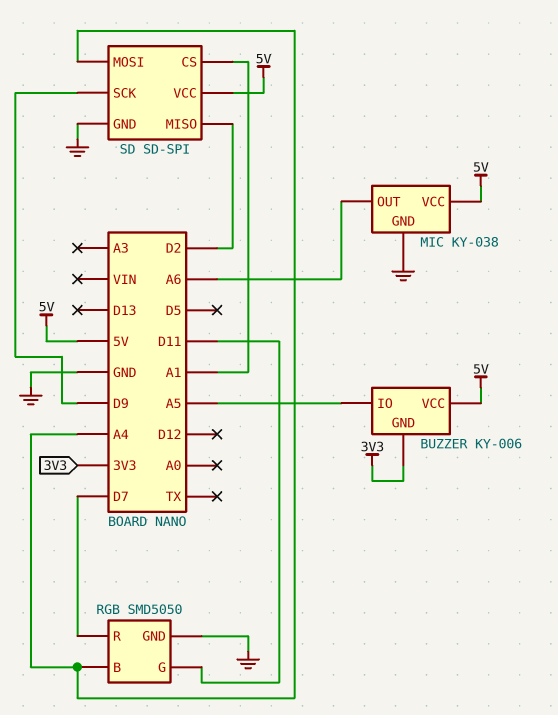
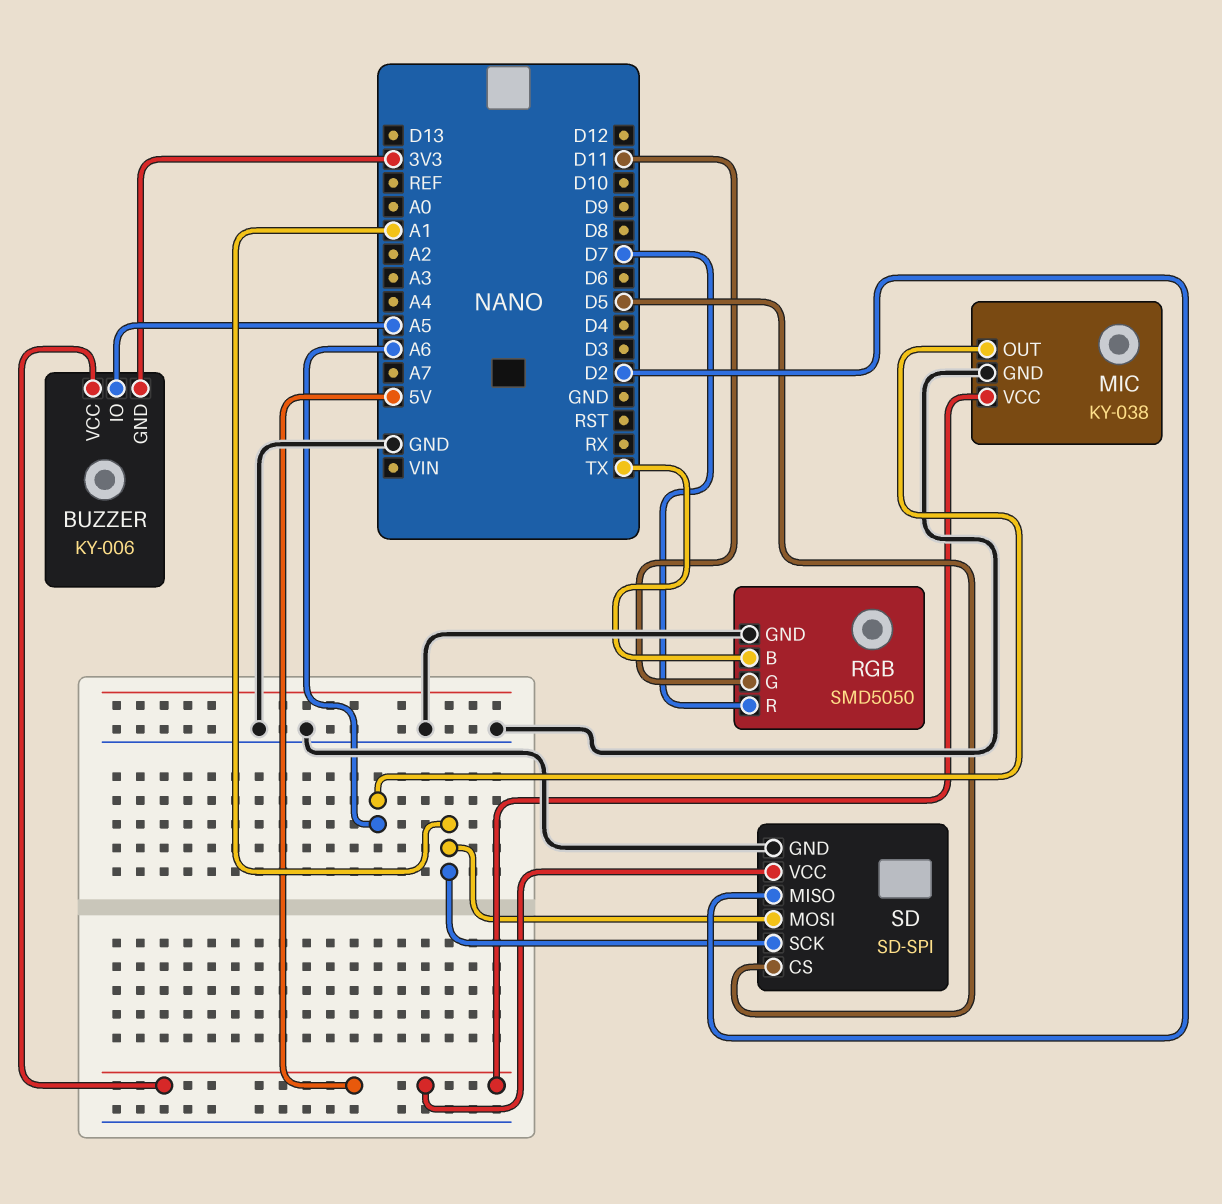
RGB pin B: A4 -> TX
SD pin CS: A1 -> D5
SD pin MOSI: A4 -> A1
SD pin SCK: D9 -> A1

